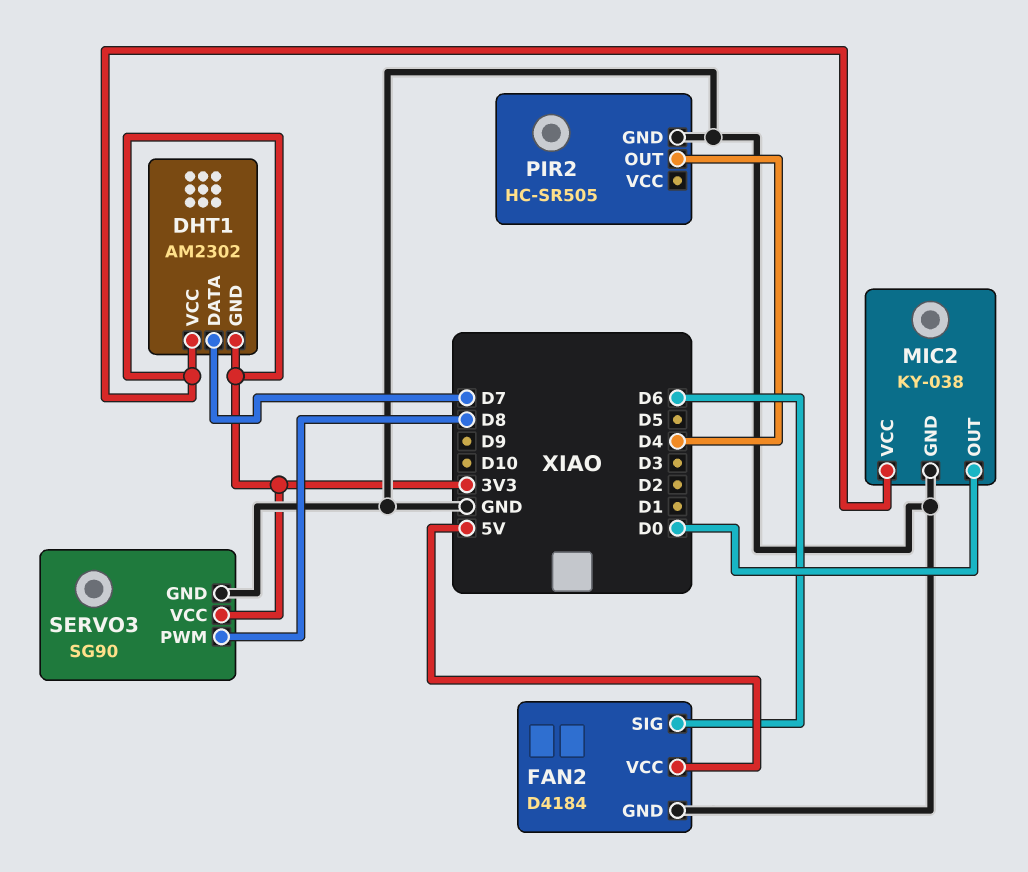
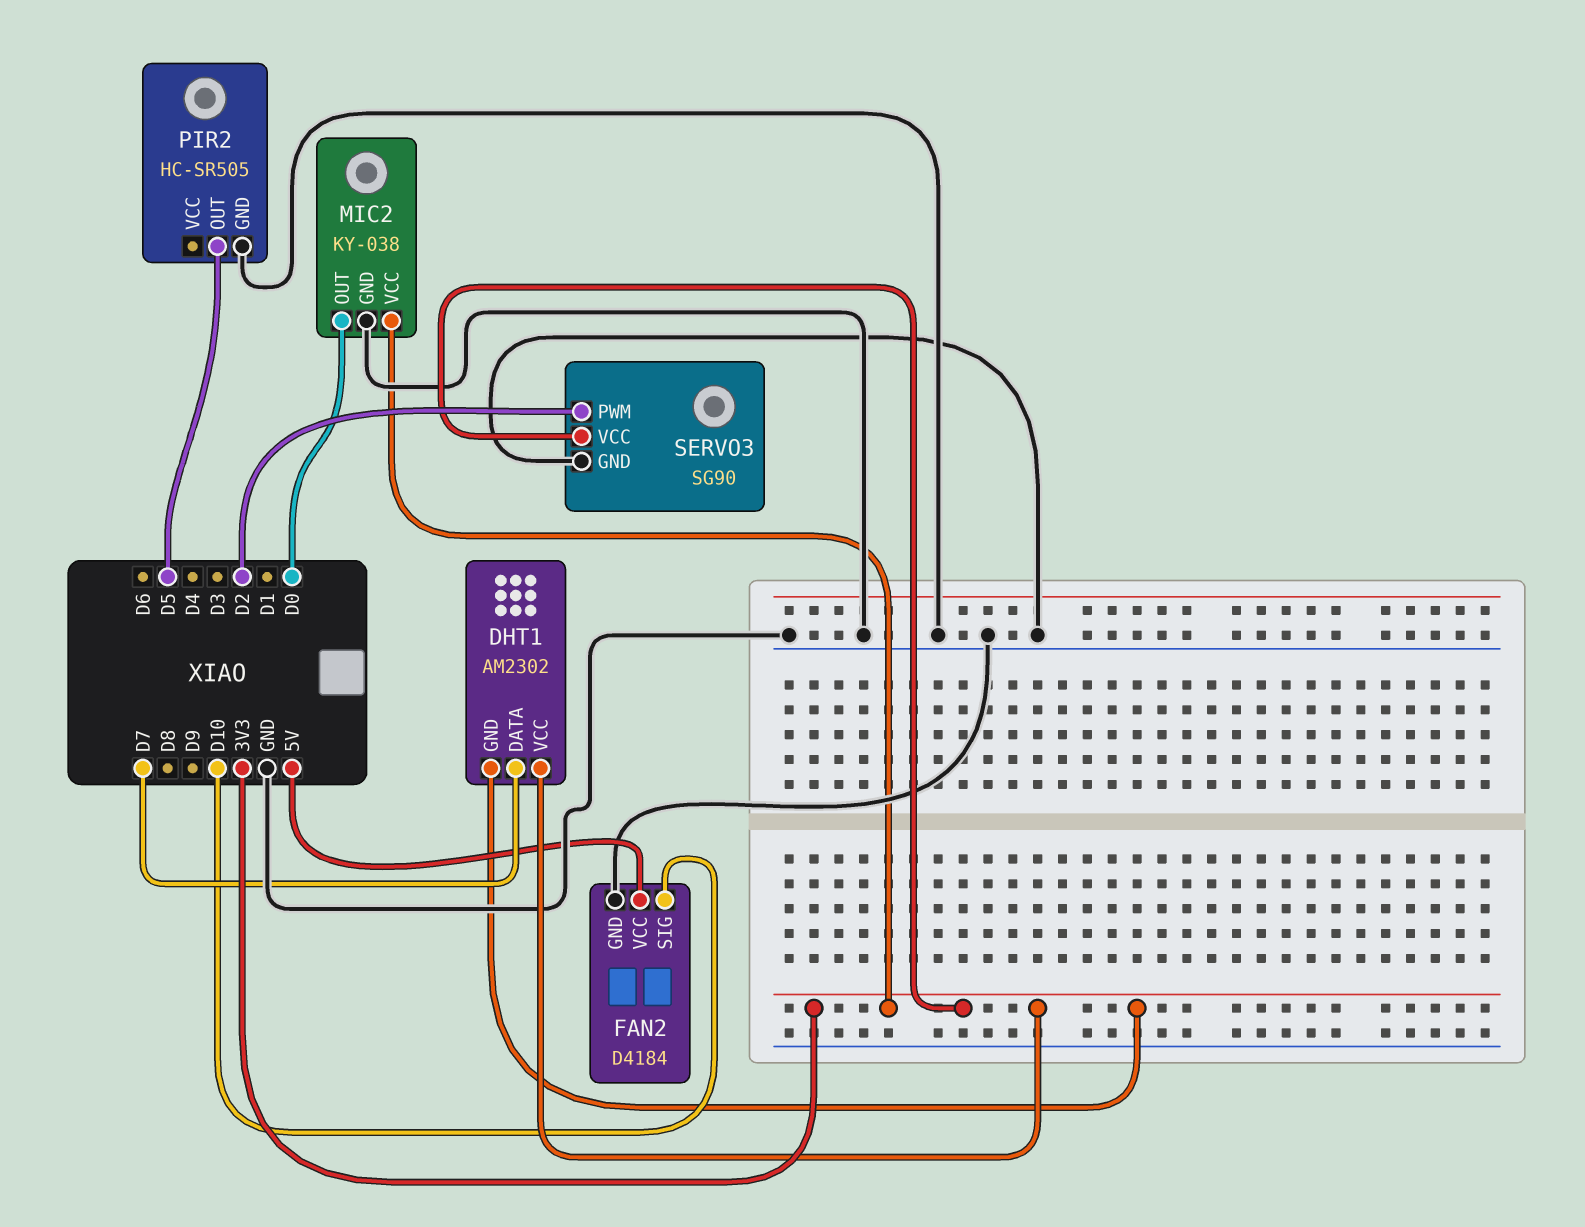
FAN2 pin SIG: D6 -> D10
PIR2 pin OUT: D4 -> D5
SERVO3 pin PWM: D8 -> D2

